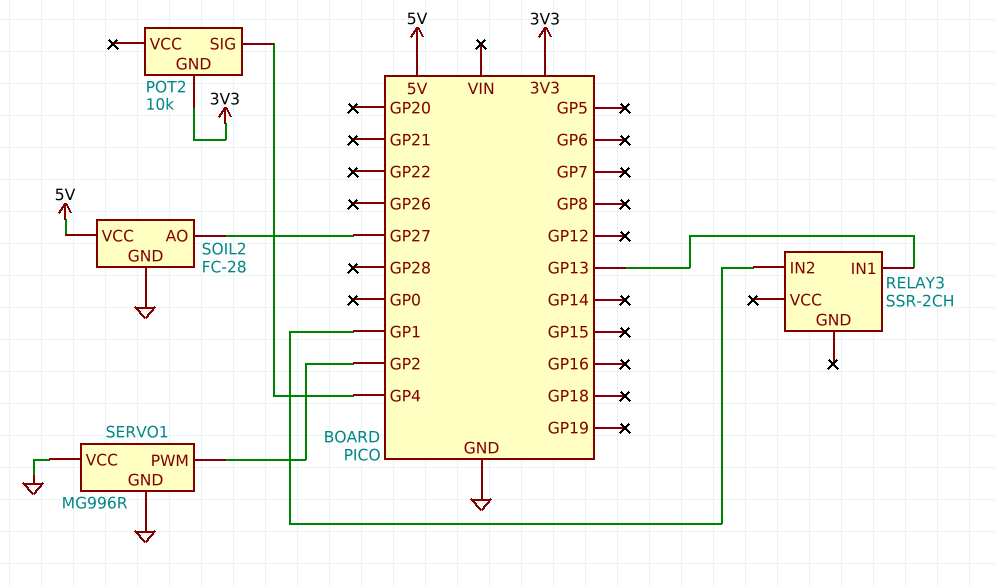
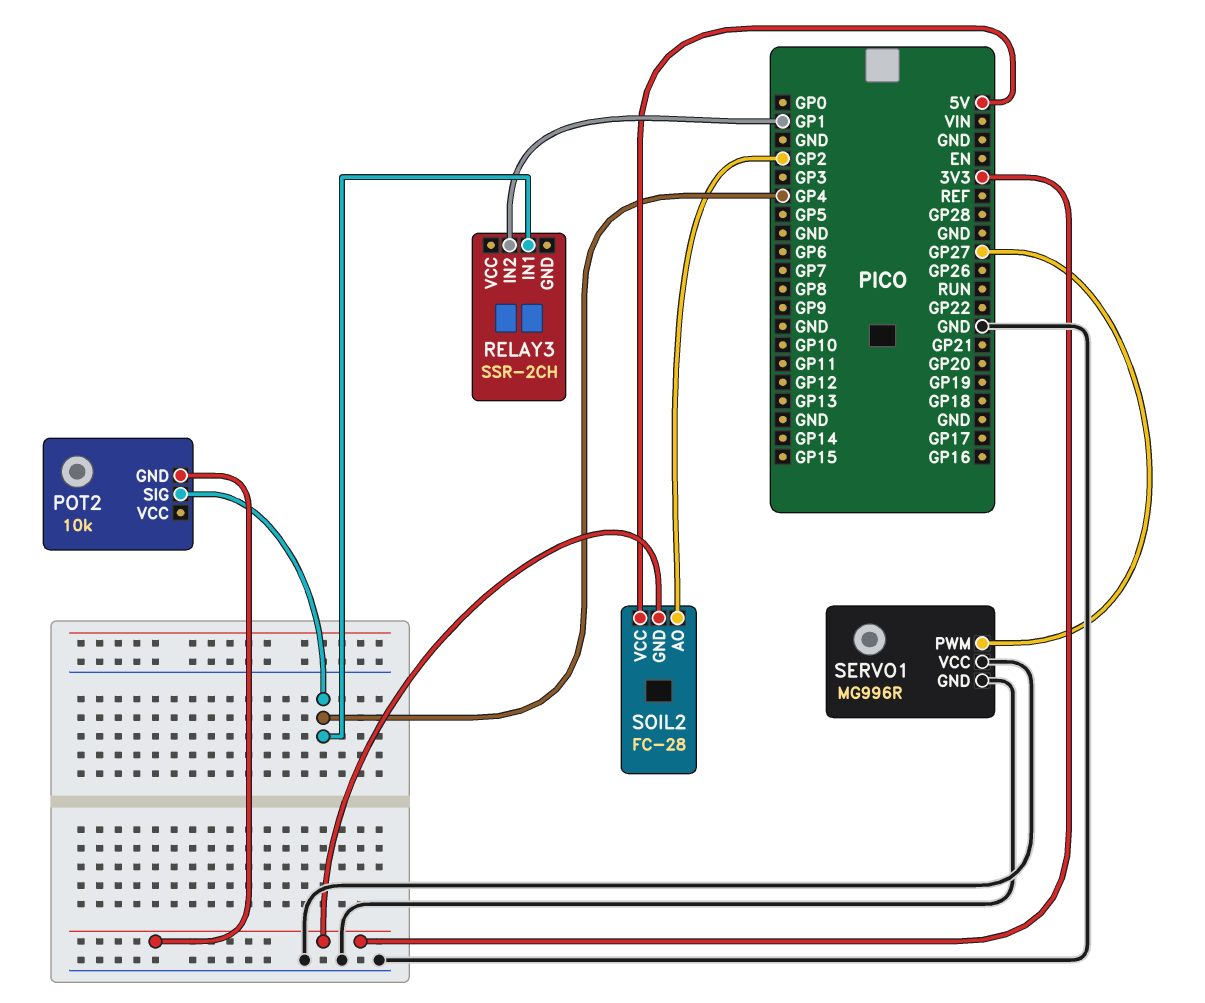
RELAY3 pin IN1: GP13 -> GP4
SERVO1 pin PWM: GP2 -> GP27
SOIL2 pin AO: GP27 -> GP2
SOIL2 pin GND: GND -> 3V3

